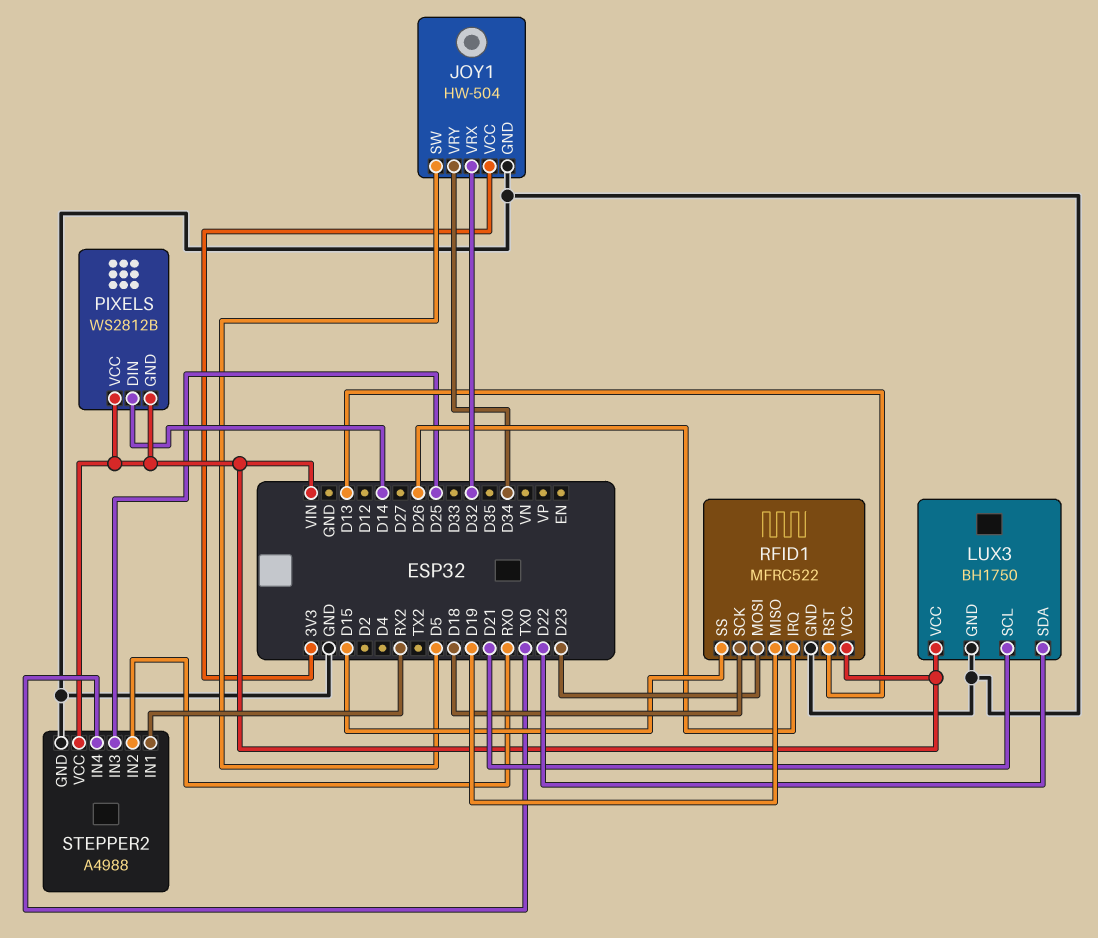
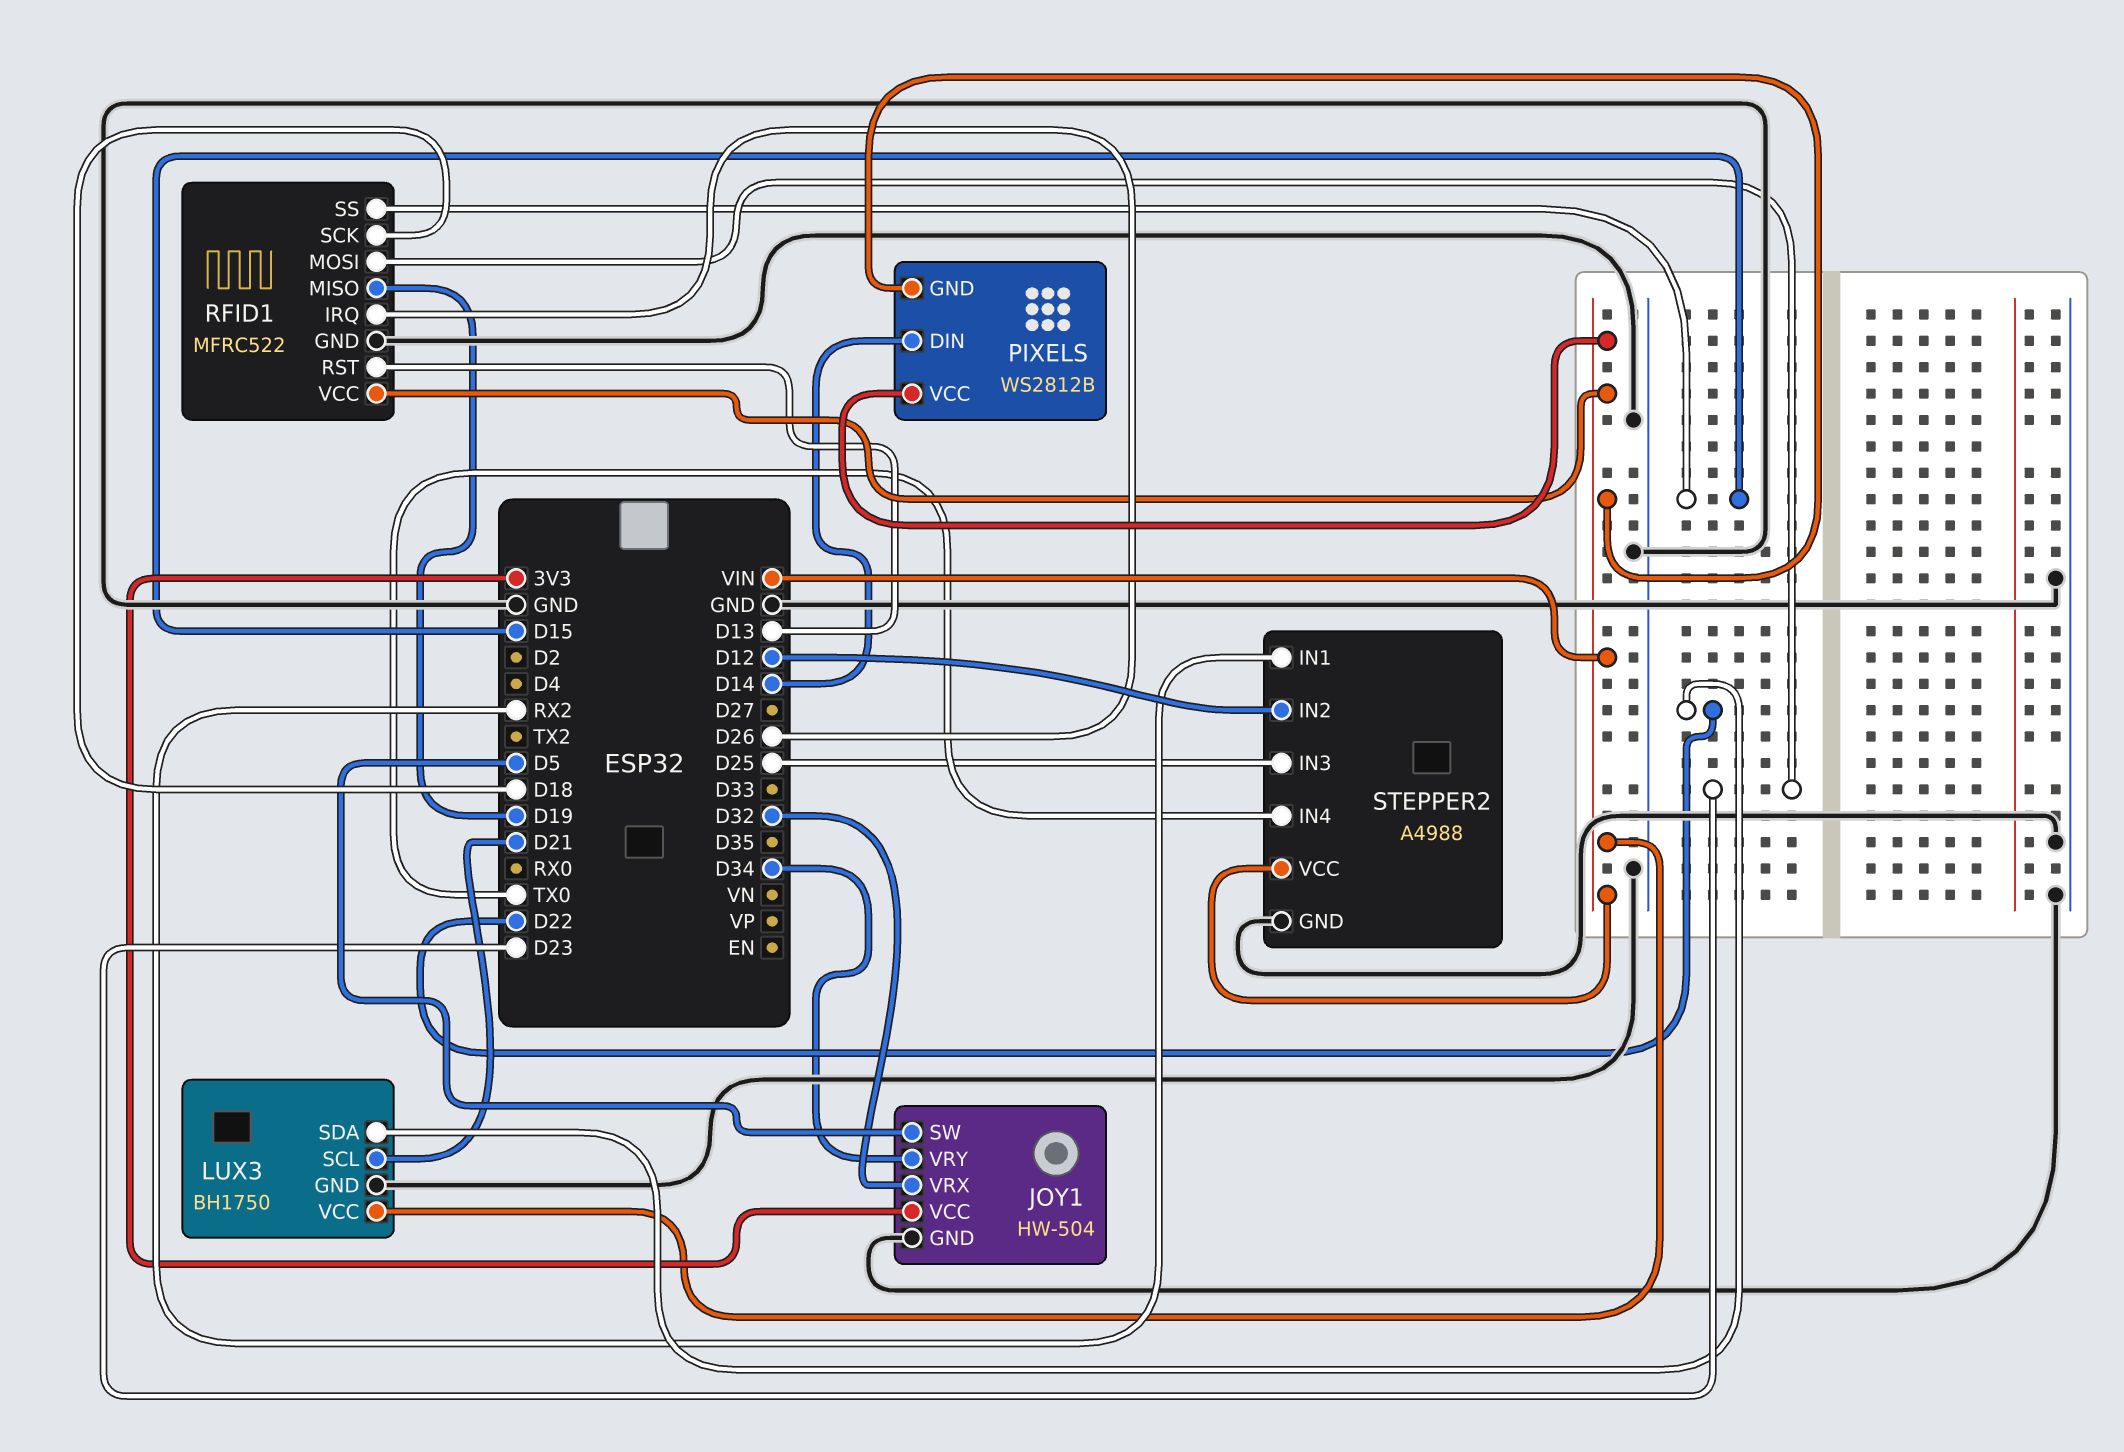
STEPPER2 pin IN2: RX0 -> D12

